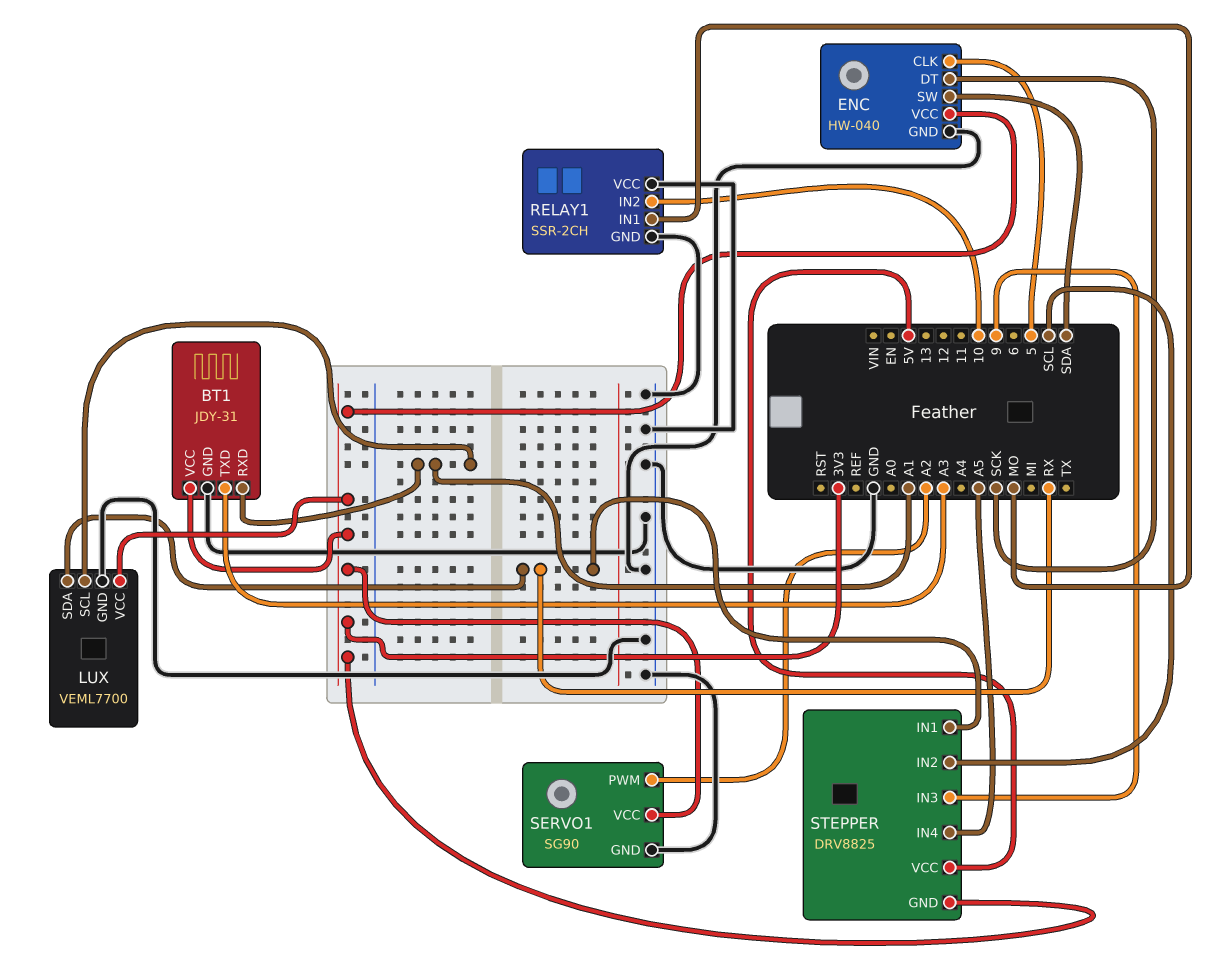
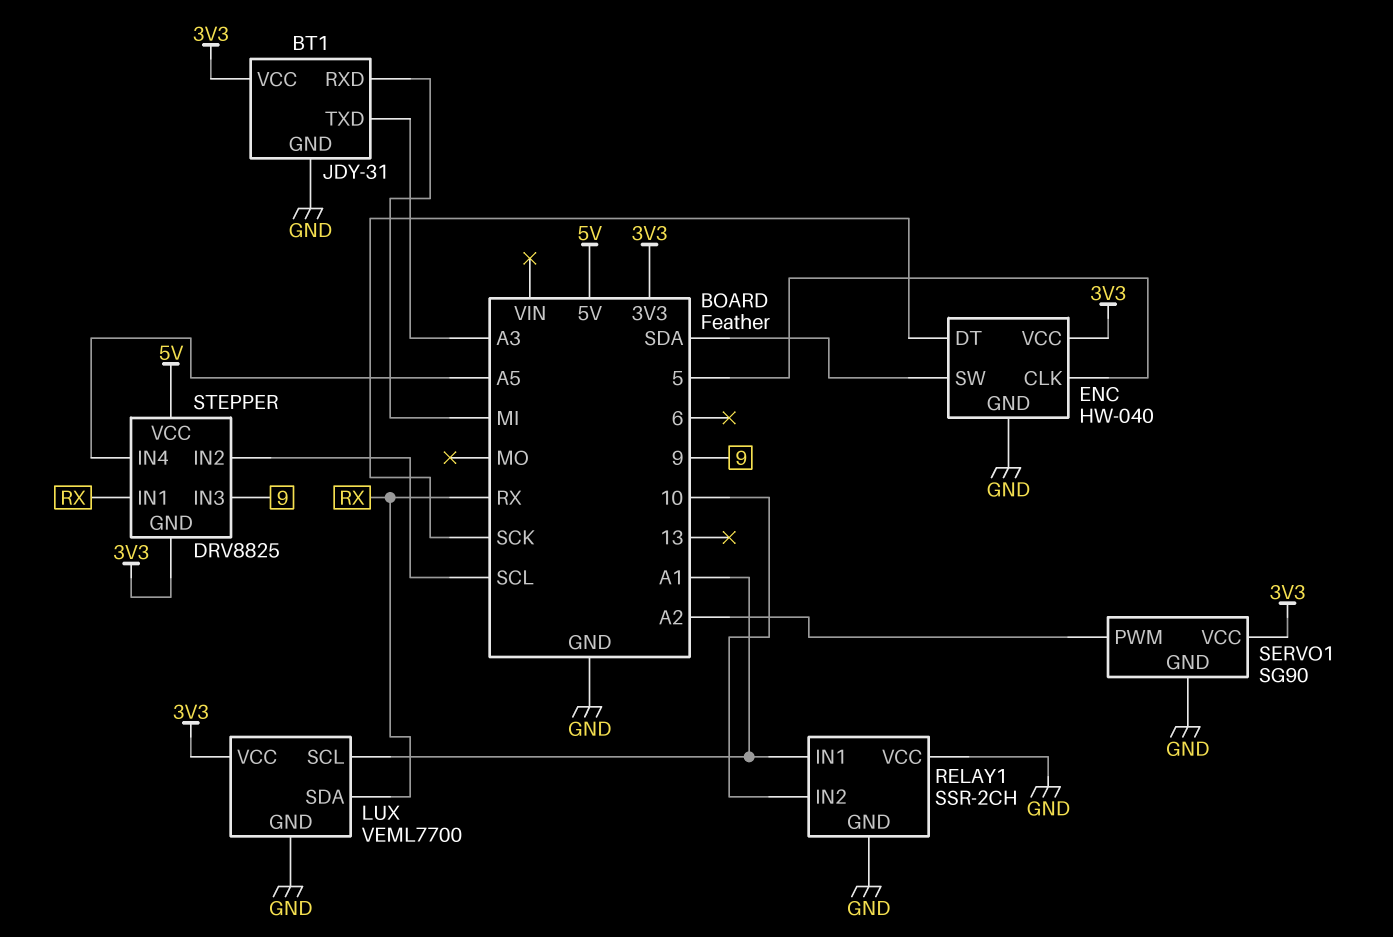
BT1 pin RXD: A1 -> MI
RELAY1 pin IN1: MO -> A1

